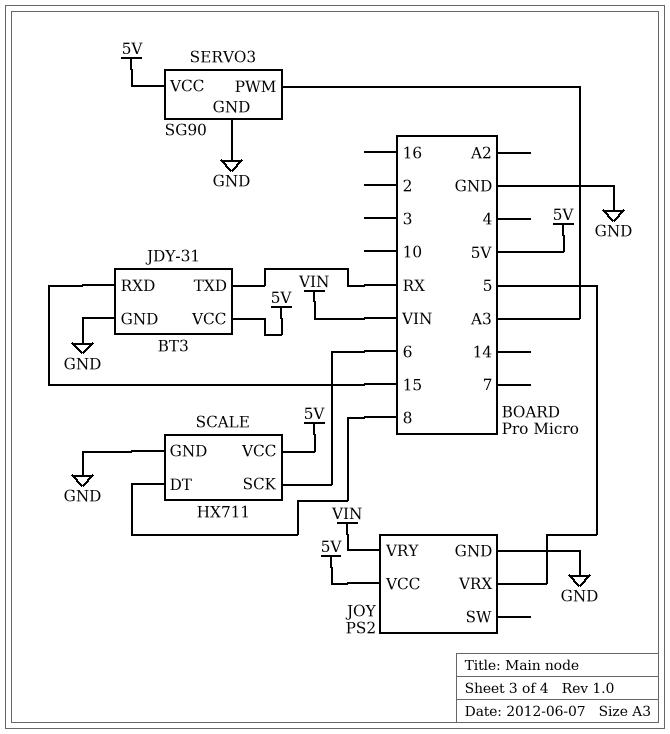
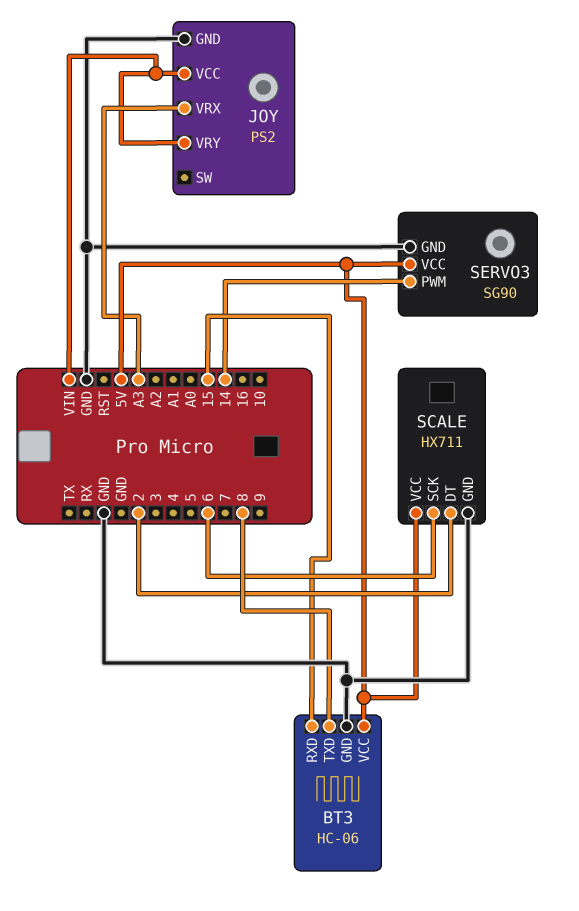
BT3: JDY-31 -> HC-06
BT3 pin TXD: RX -> 8
JOY pin VCC: 5V -> VIN
JOY pin VRX: 5 -> A3
SCALE pin DT: 8 -> 2
SERVO3 pin PWM: A3 -> 14

